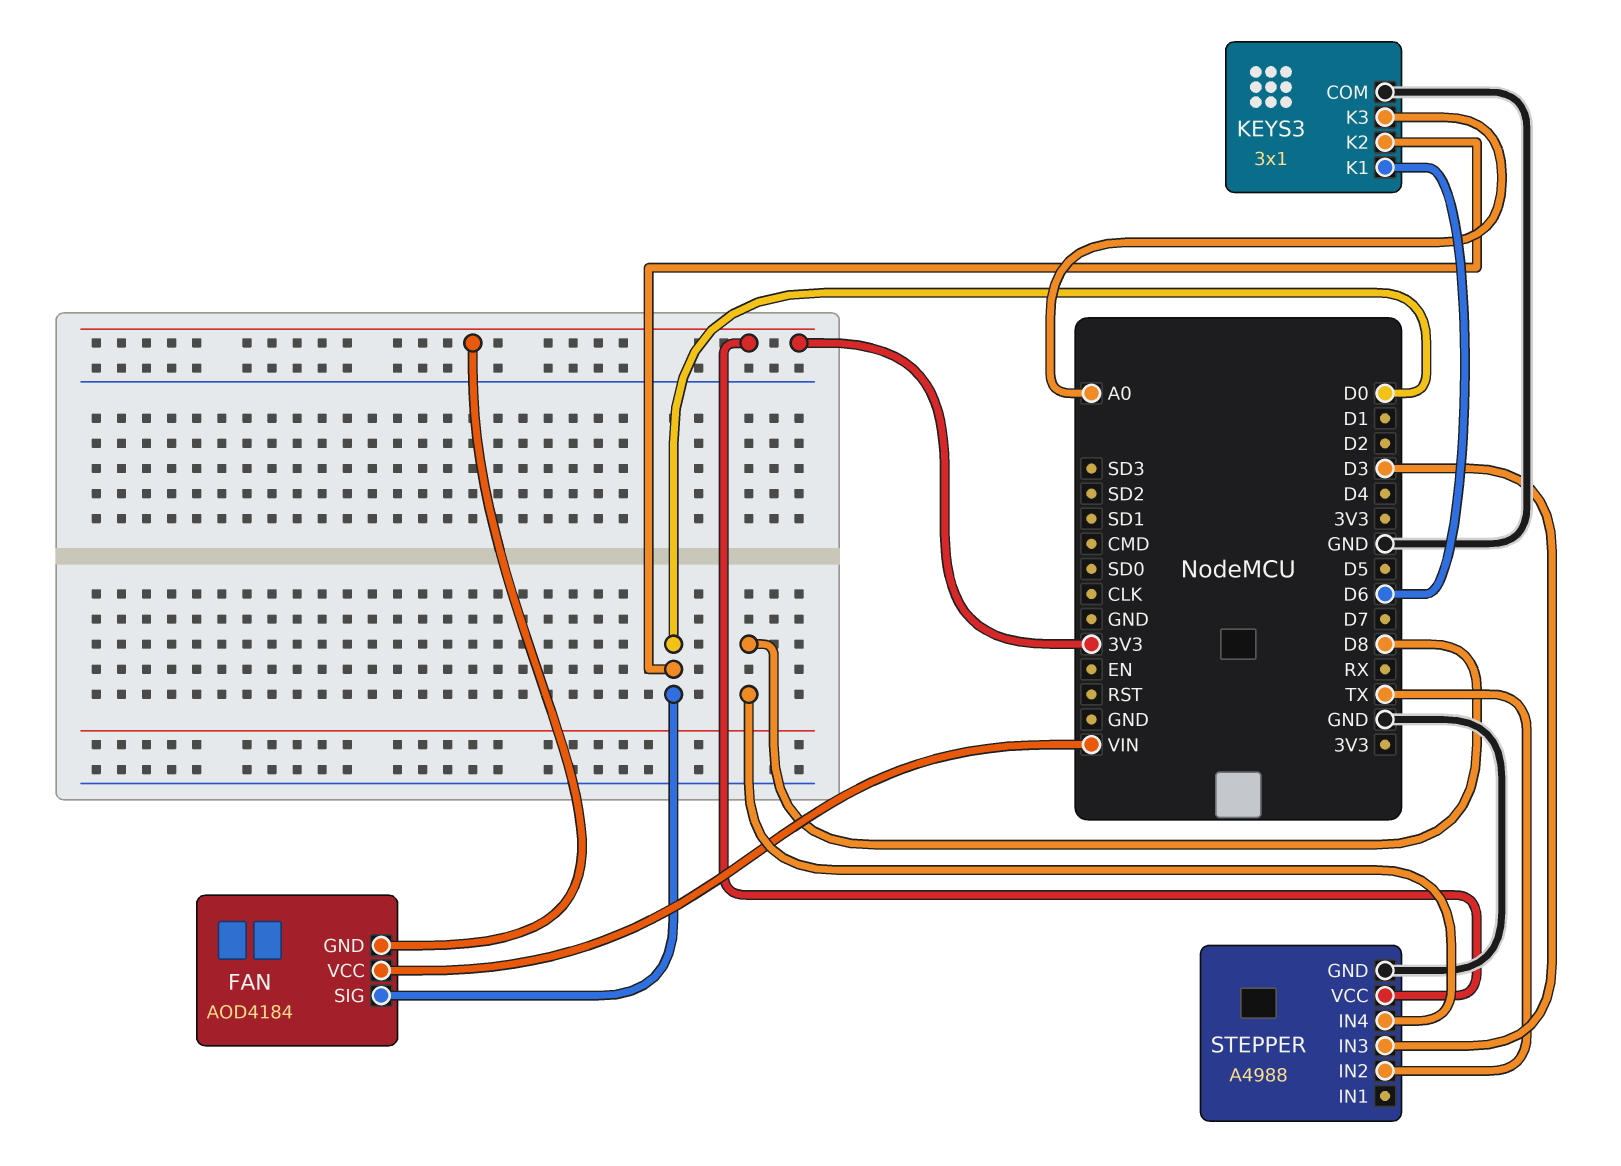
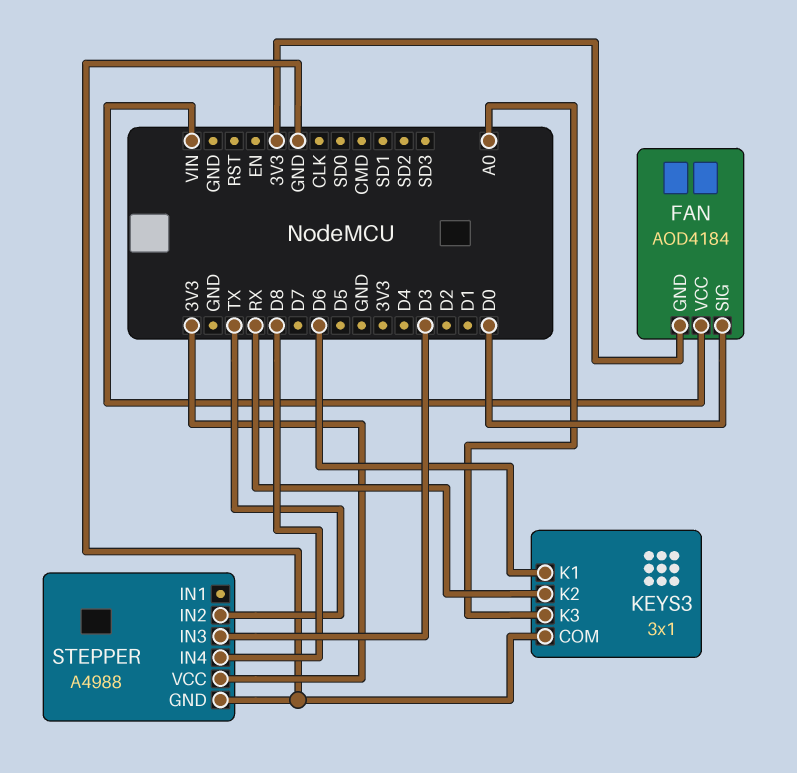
KEYS3 pin K2: D0 -> RX

